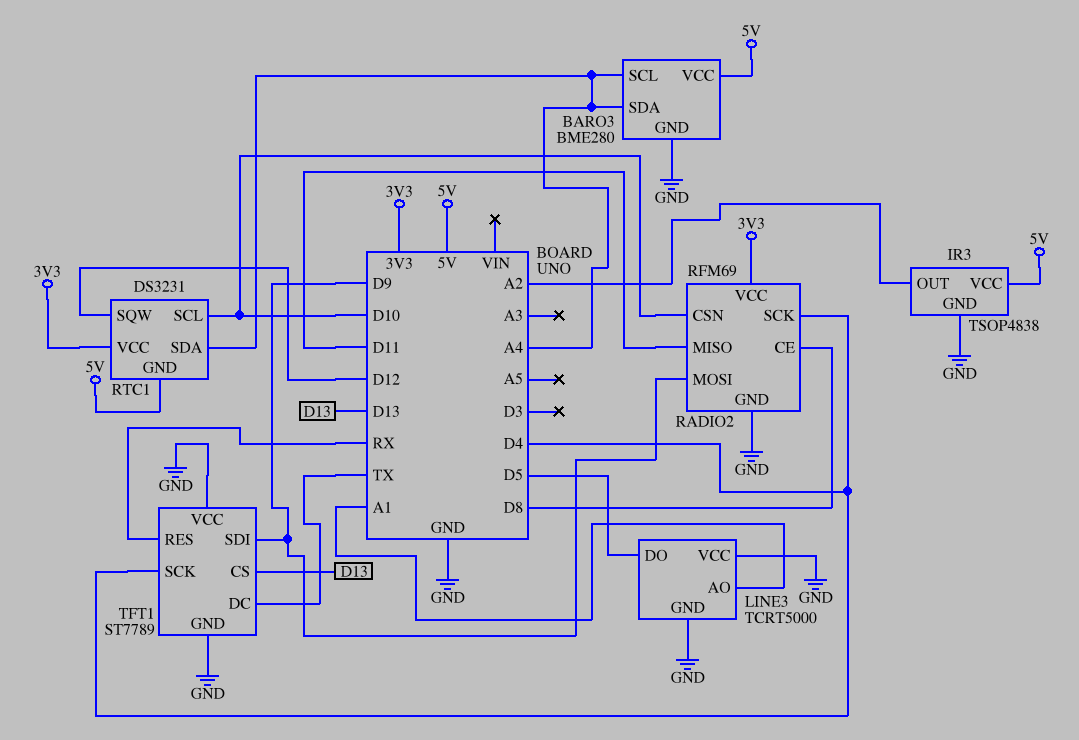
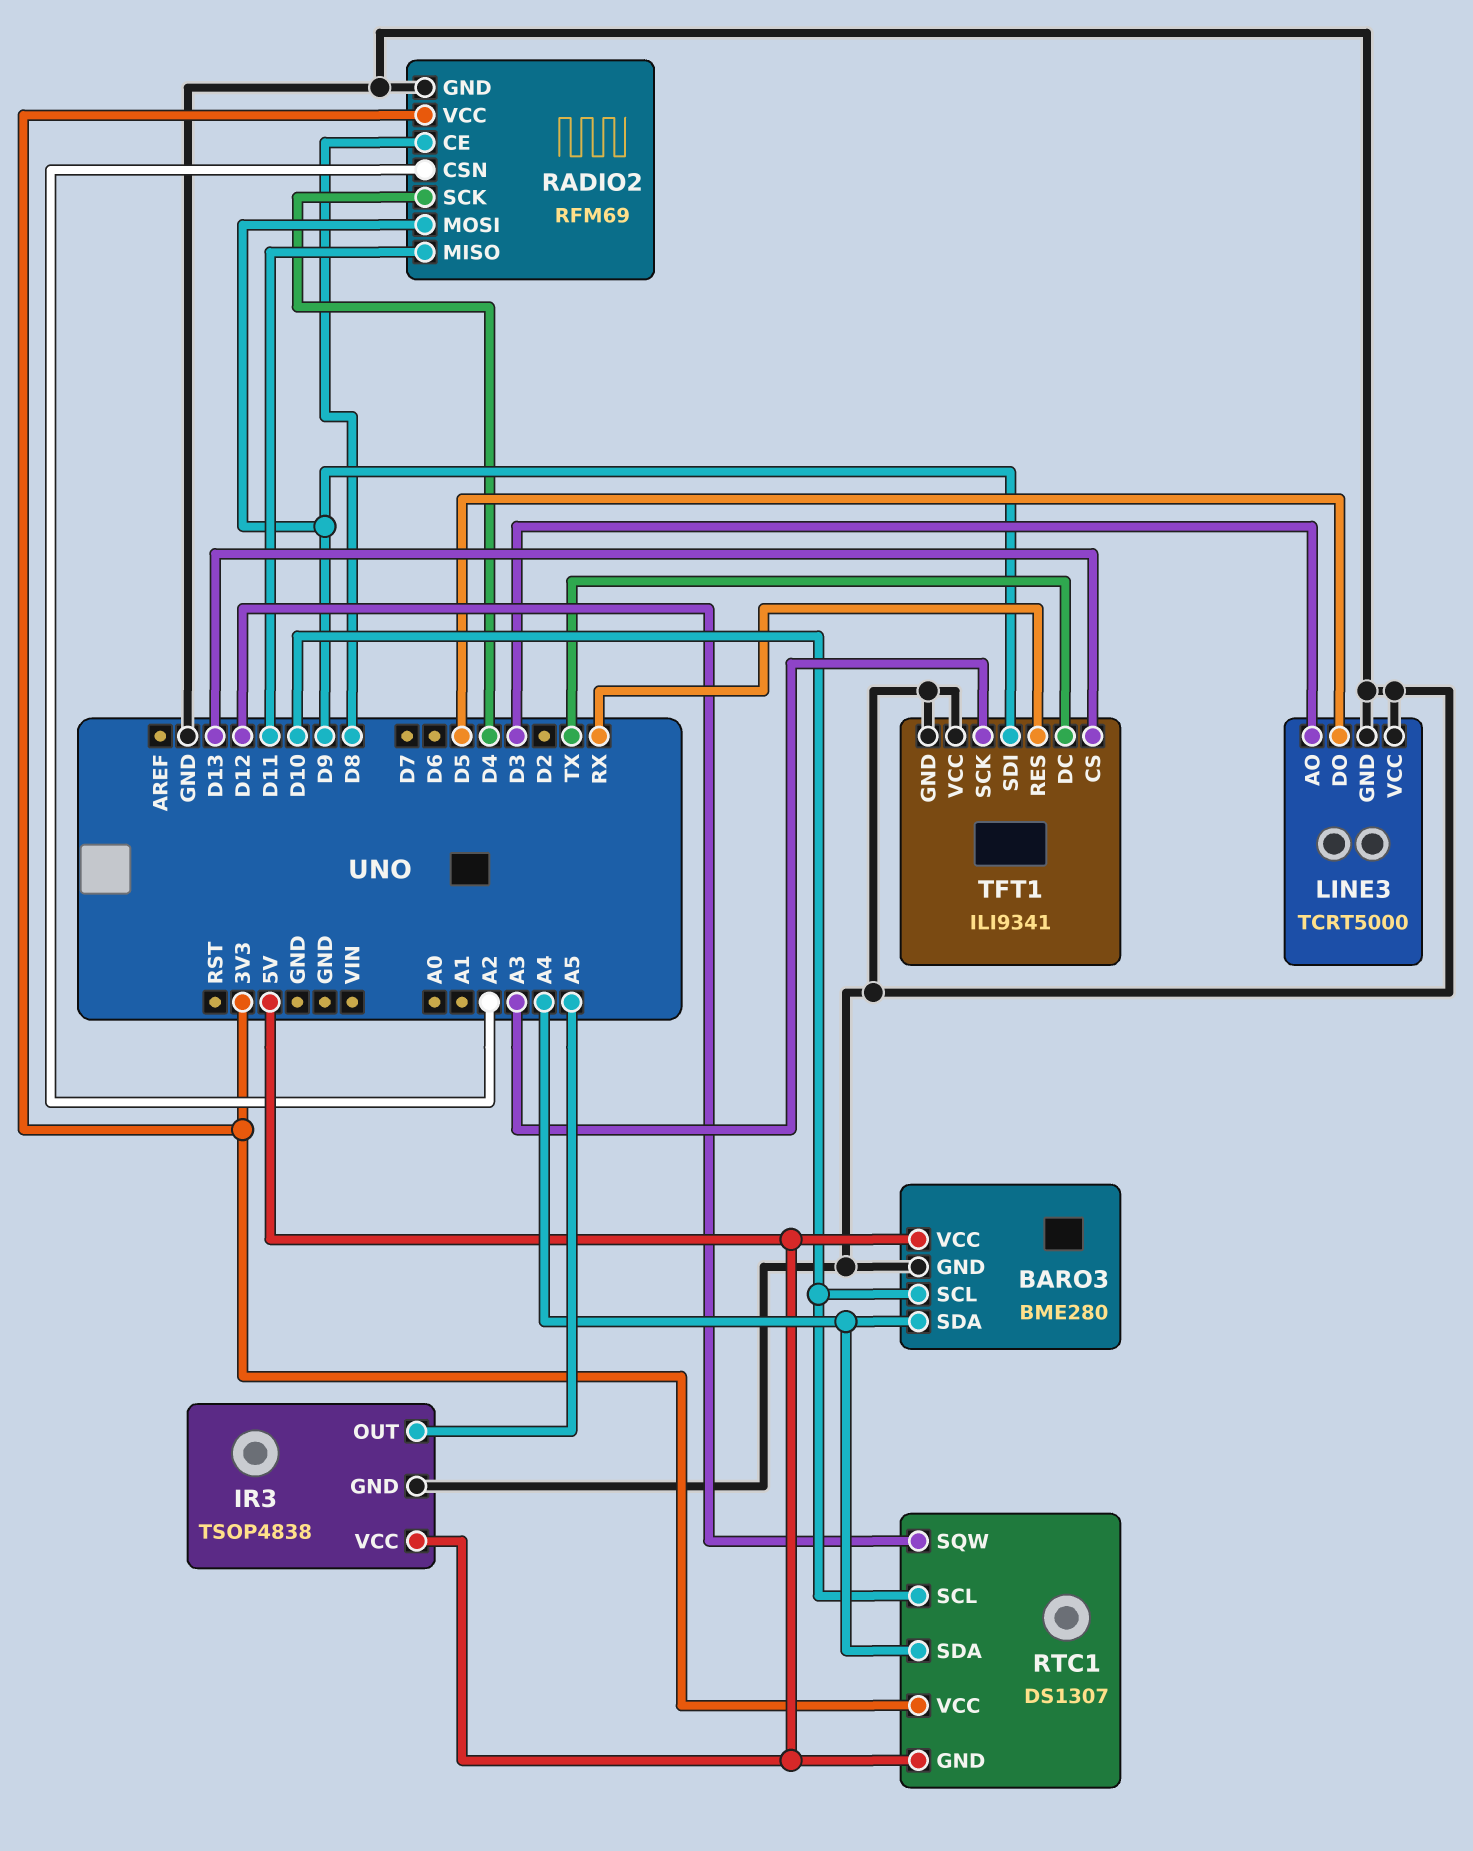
BARO3 pin SCL: A4 -> D10
IR3 pin OUT: A2 -> A5
LINE3 pin AO: A1 -> D3
RADIO2 pin CSN: D10 -> A2
RTC1: DS3231 -> DS1307
TFT1: ST7789 -> ILI9341
TFT1 pin SCK: D4 -> A3

